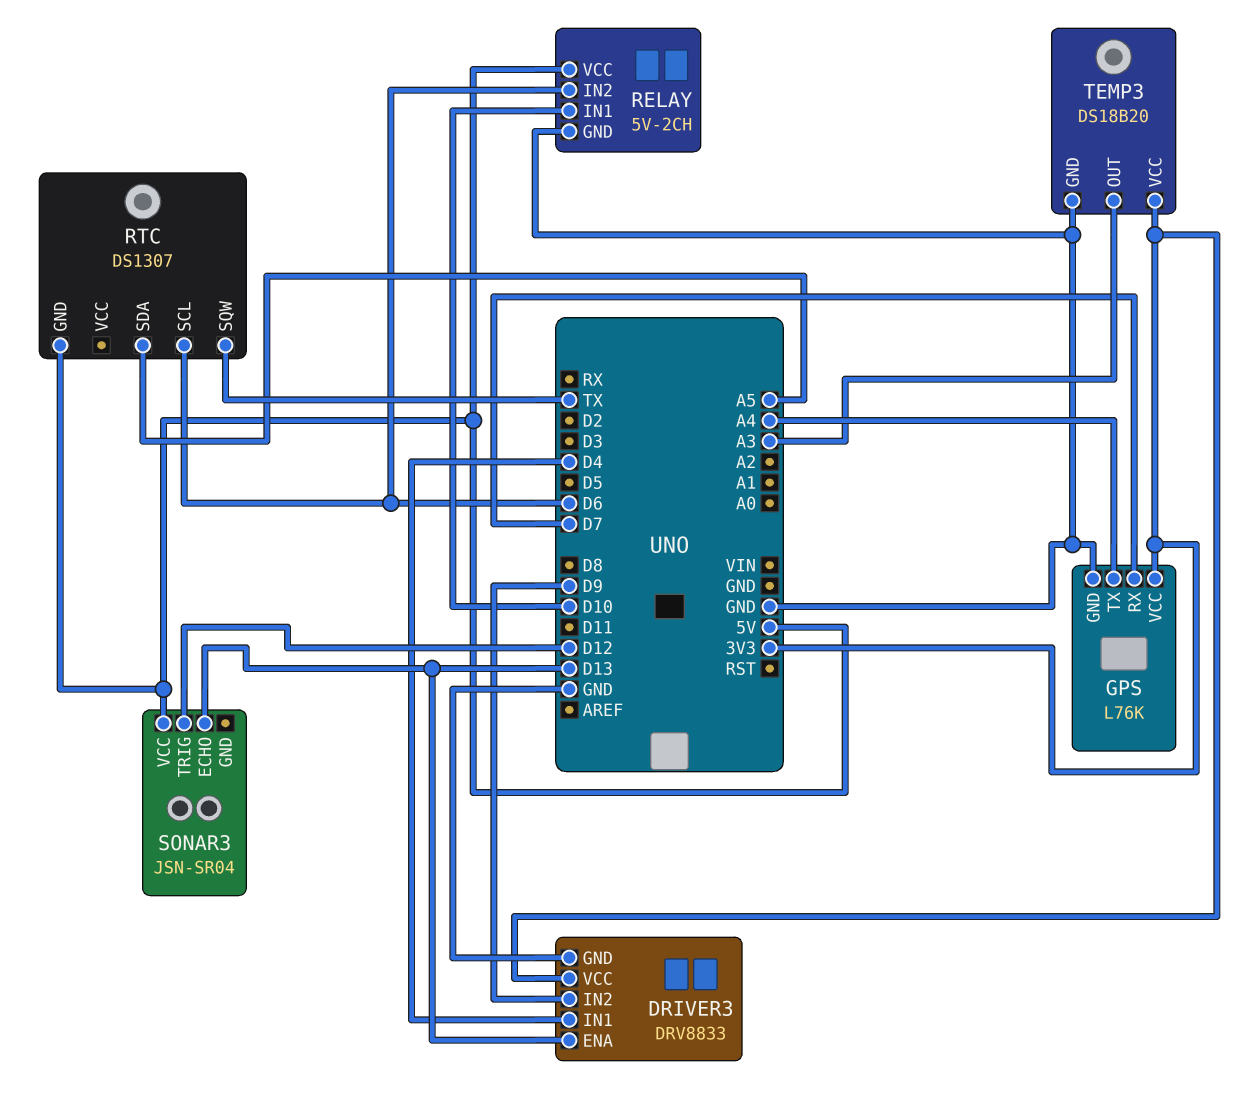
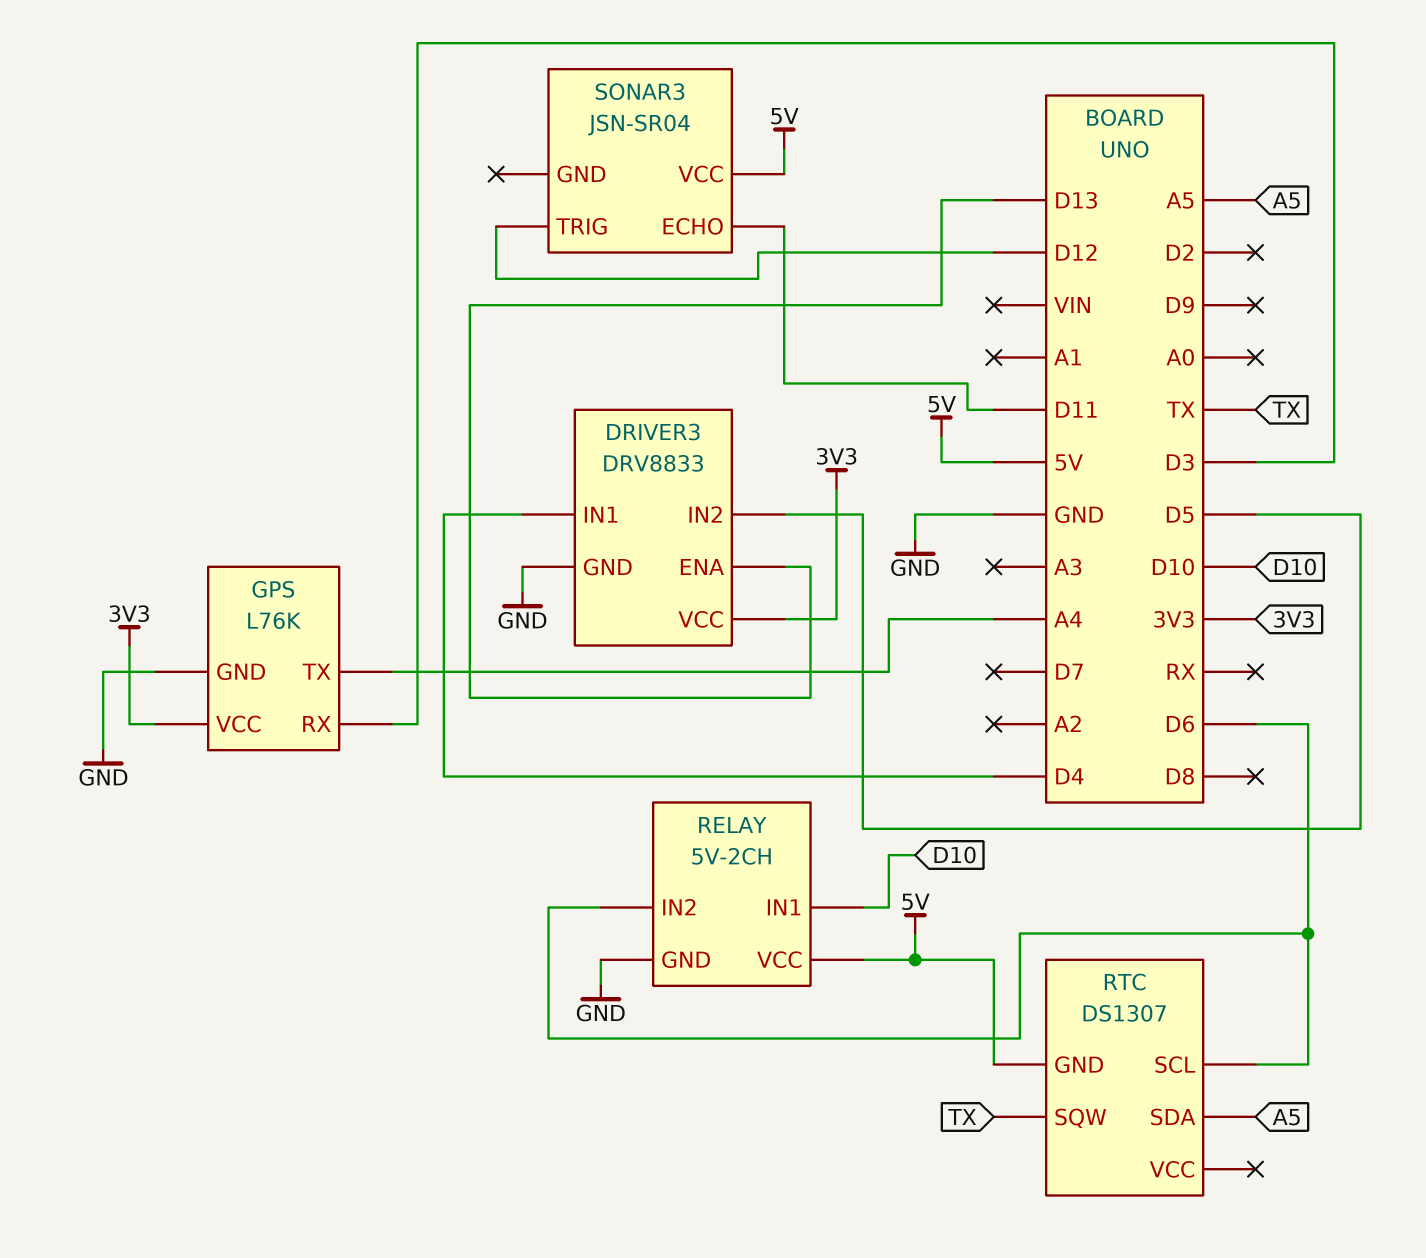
DRIVER3 pin IN2: D9 -> D5
GPS pin RX: D7 -> D3
SONAR3 pin ECHO: D13 -> D11
TEMP3: DS18B20 -> none
TEMP3 pin GND: GND -> none
TEMP3 pin OUT: A3 -> none
TEMP3 pin VCC: 3V3 -> none

